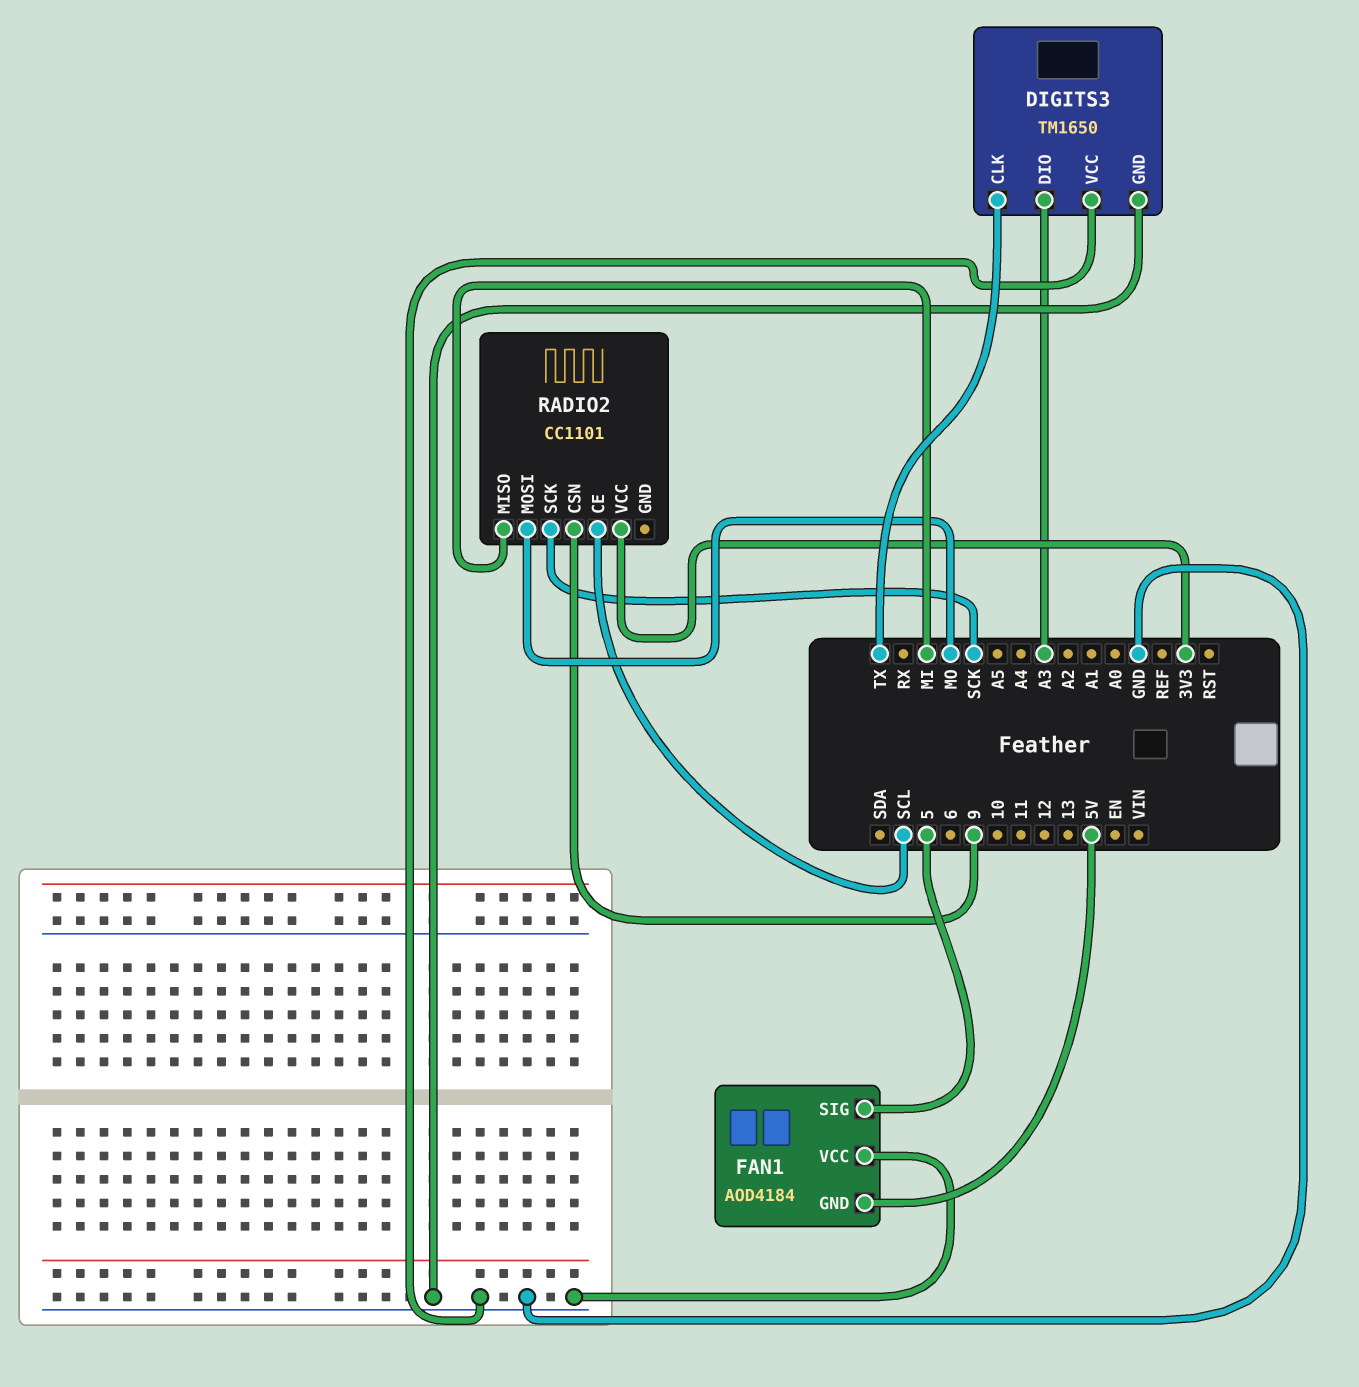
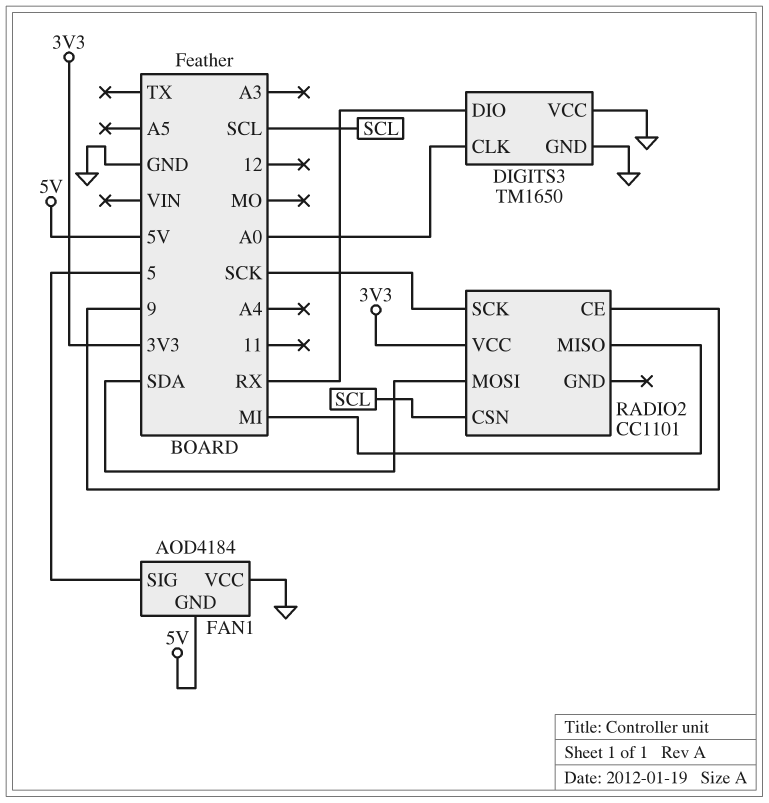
DIGITS3 pin CLK: TX -> A0
DIGITS3 pin DIO: A3 -> RX
RADIO2 pin CE: SCL -> 9
RADIO2 pin CSN: 9 -> SCL
RADIO2 pin MOSI: MO -> SDA

